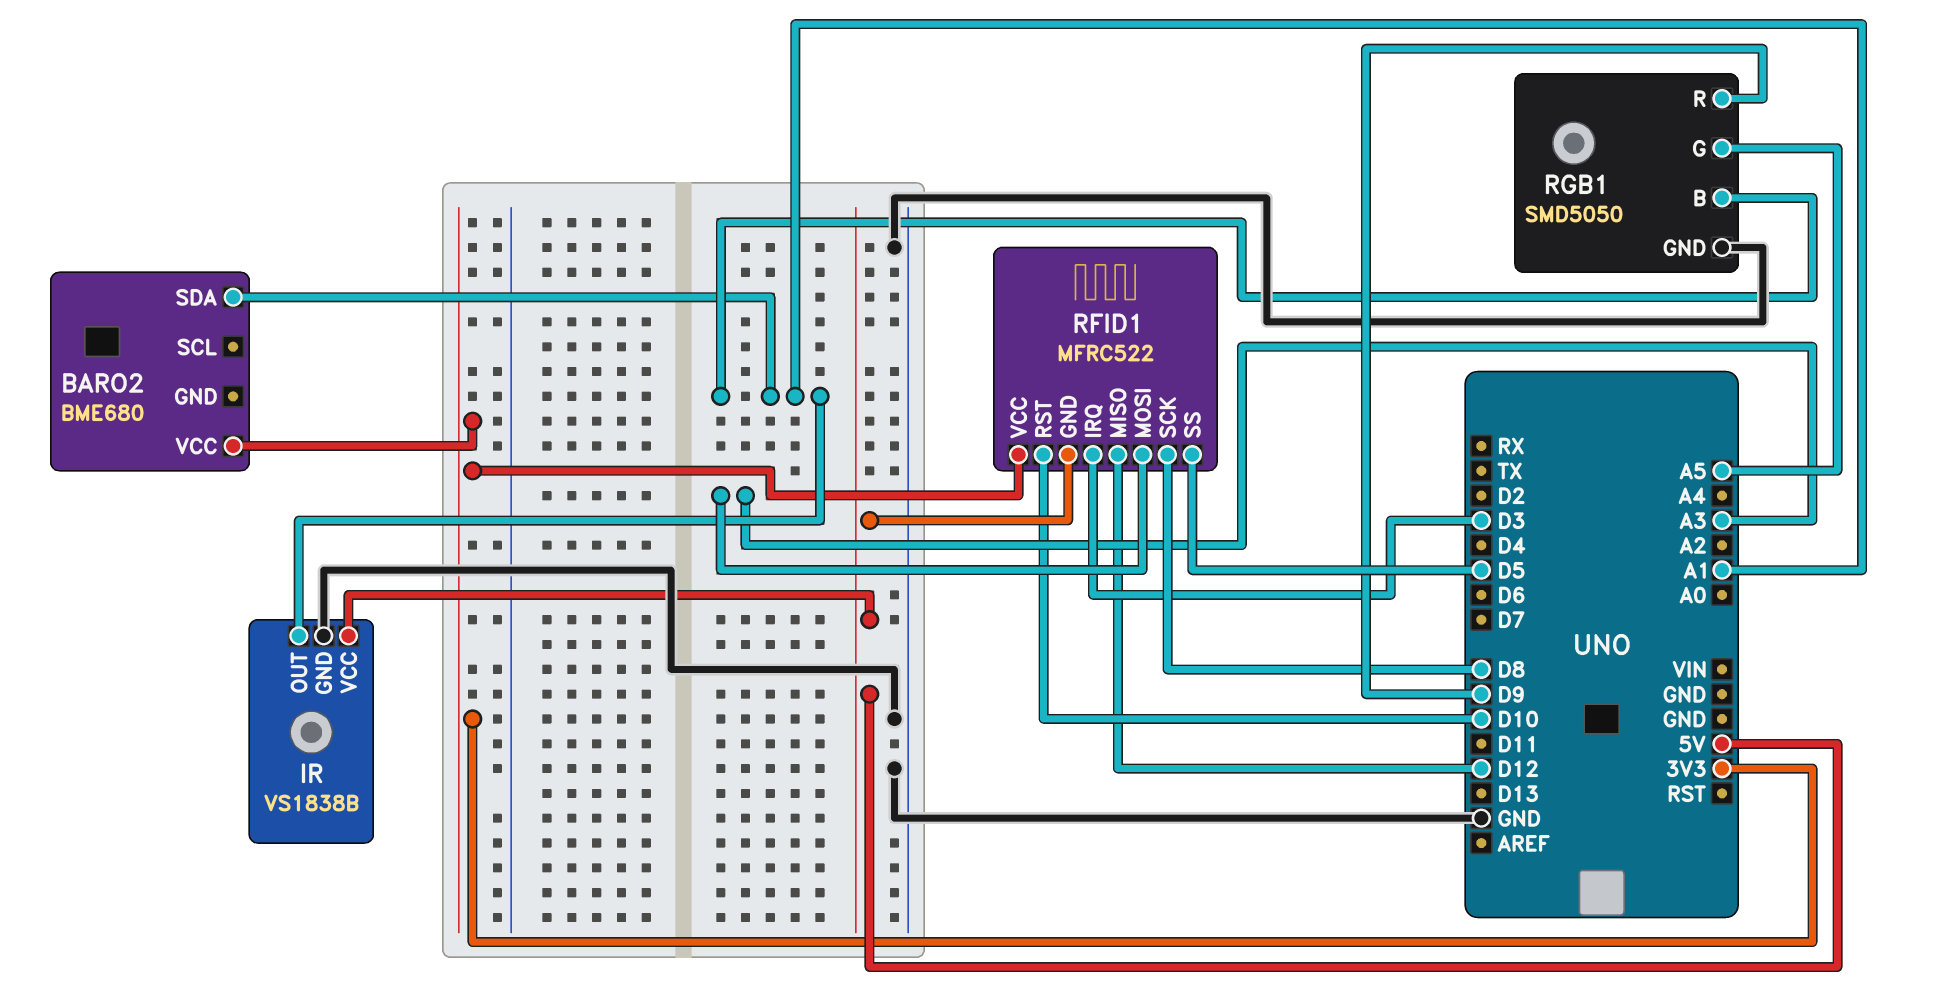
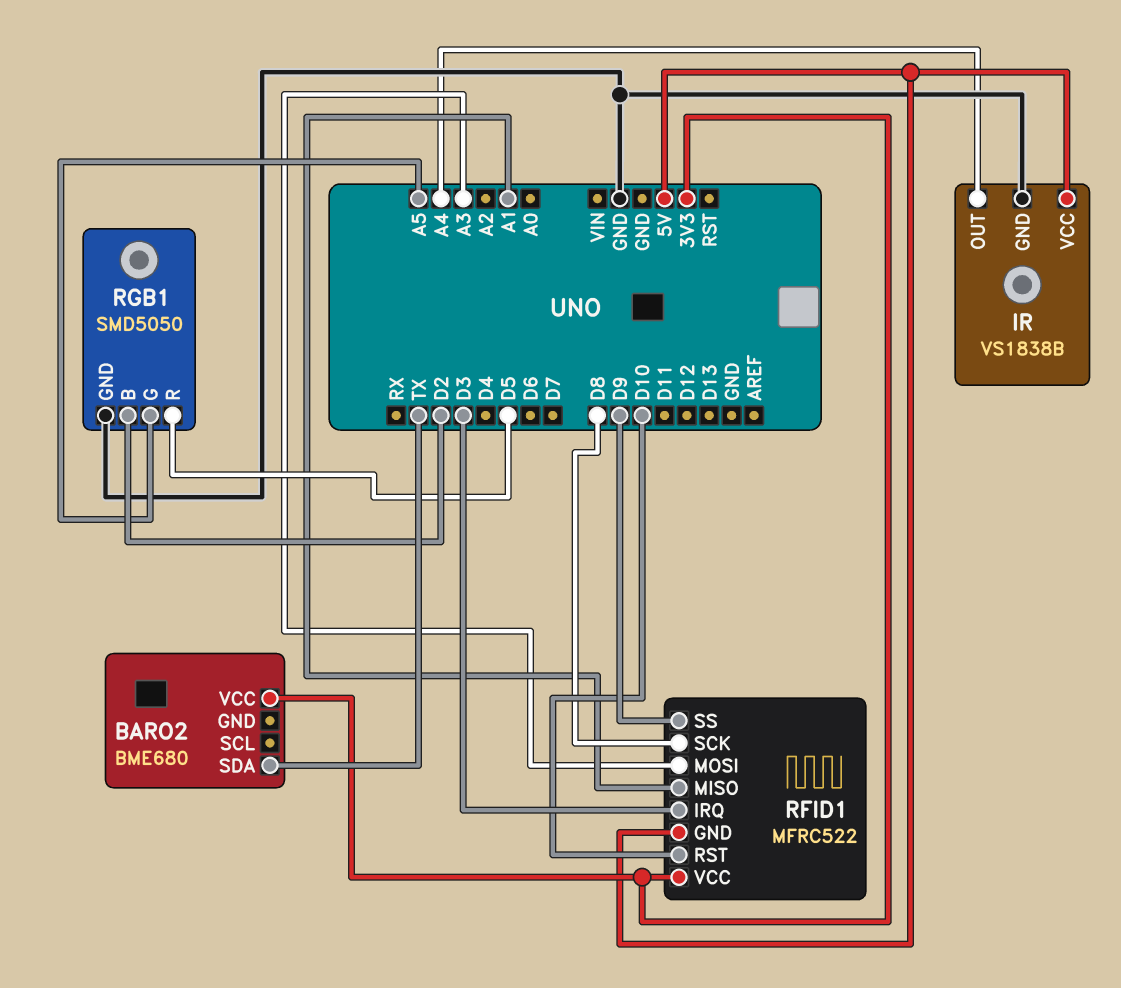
BARO2 pin SDA: A1 -> TX
IR pin OUT: A1 -> A4
RFID1 pin MISO: D12 -> A1
RFID1 pin SS: D5 -> D9
RGB1 pin B: A1 -> D2
RGB1 pin R: D9 -> D5

